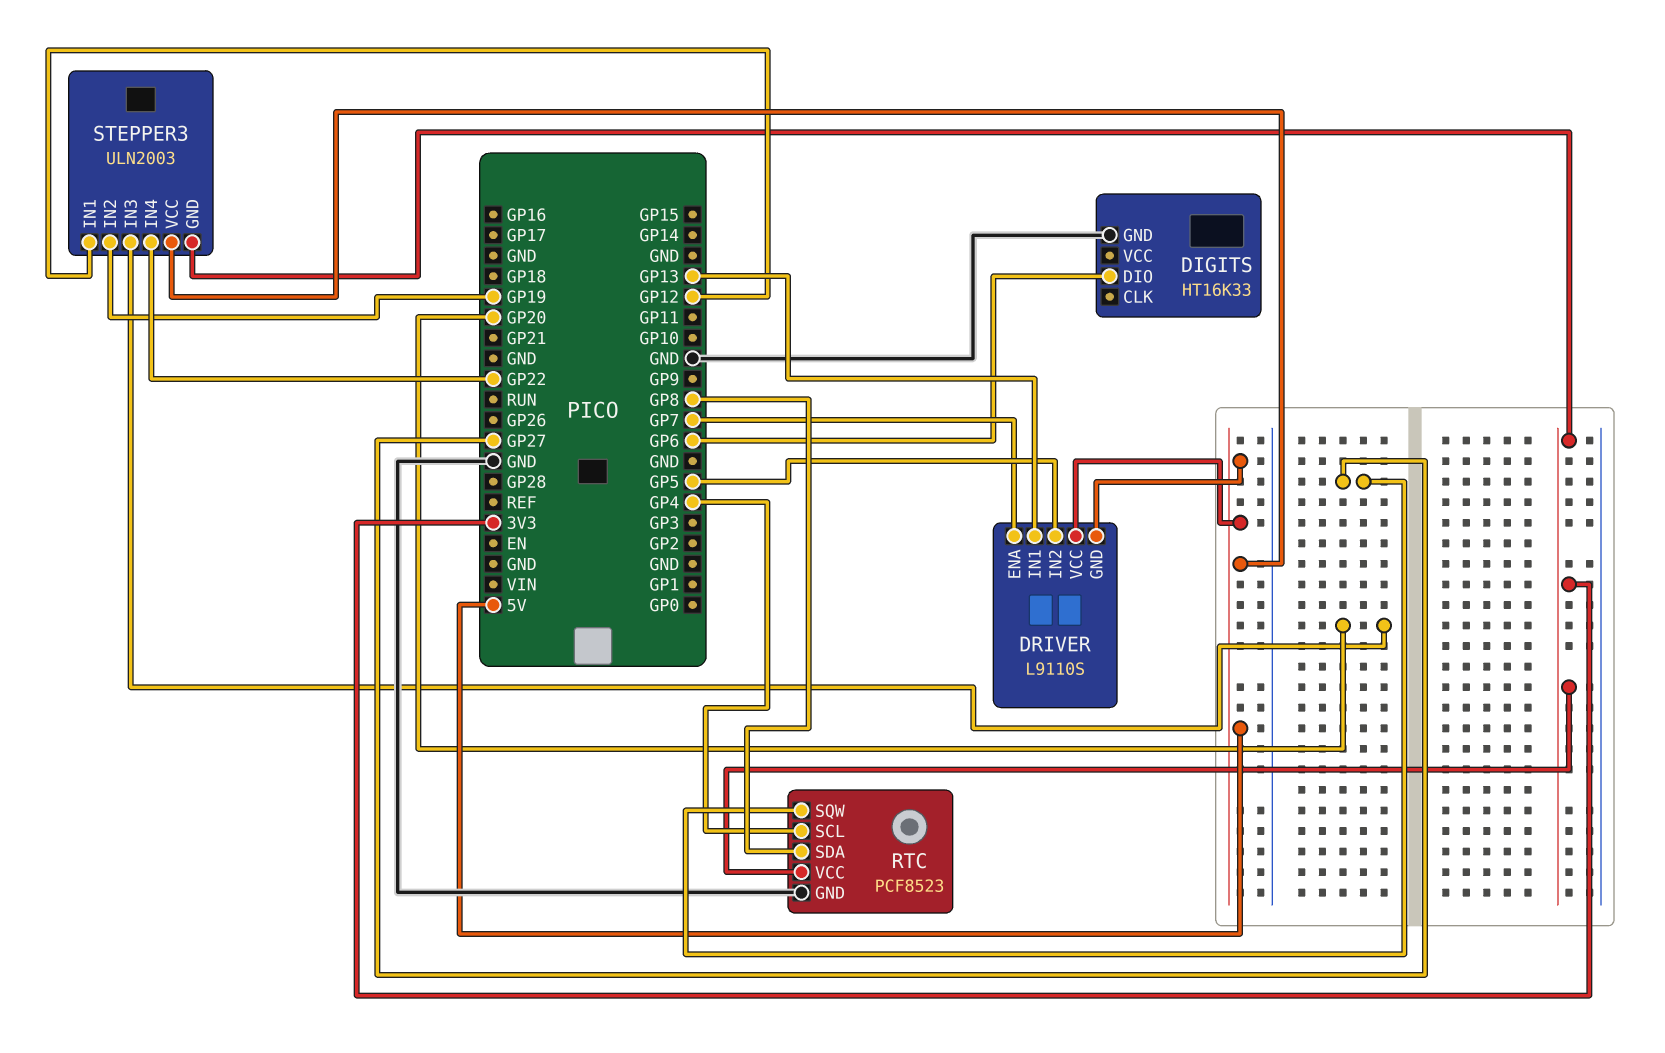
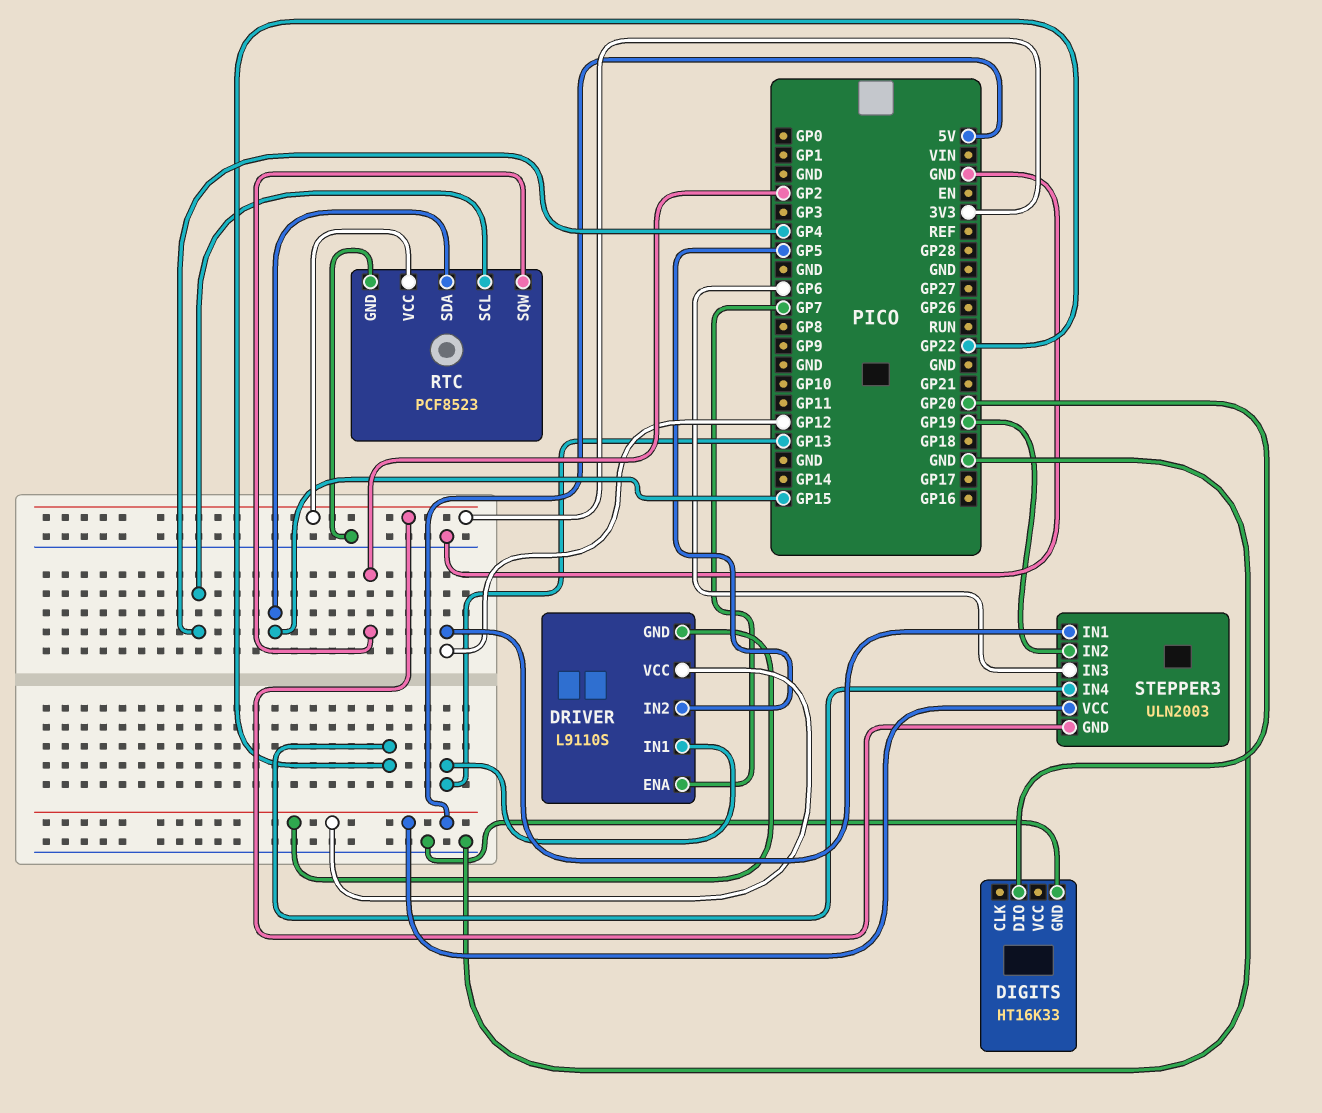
DIGITS pin DIO: GP6 -> GP20
RTC pin SDA: GP8 -> GP15
RTC pin SQW: GP27 -> GP2
STEPPER3 pin IN3: GP20 -> GP6

